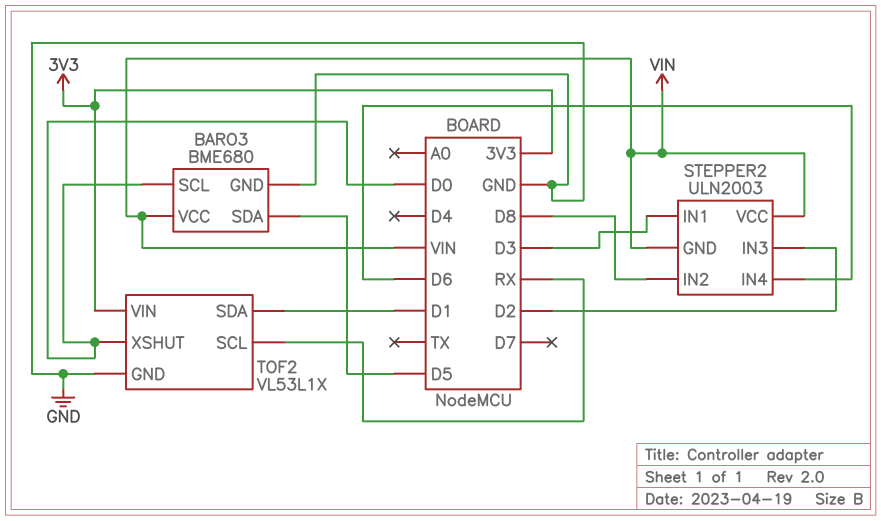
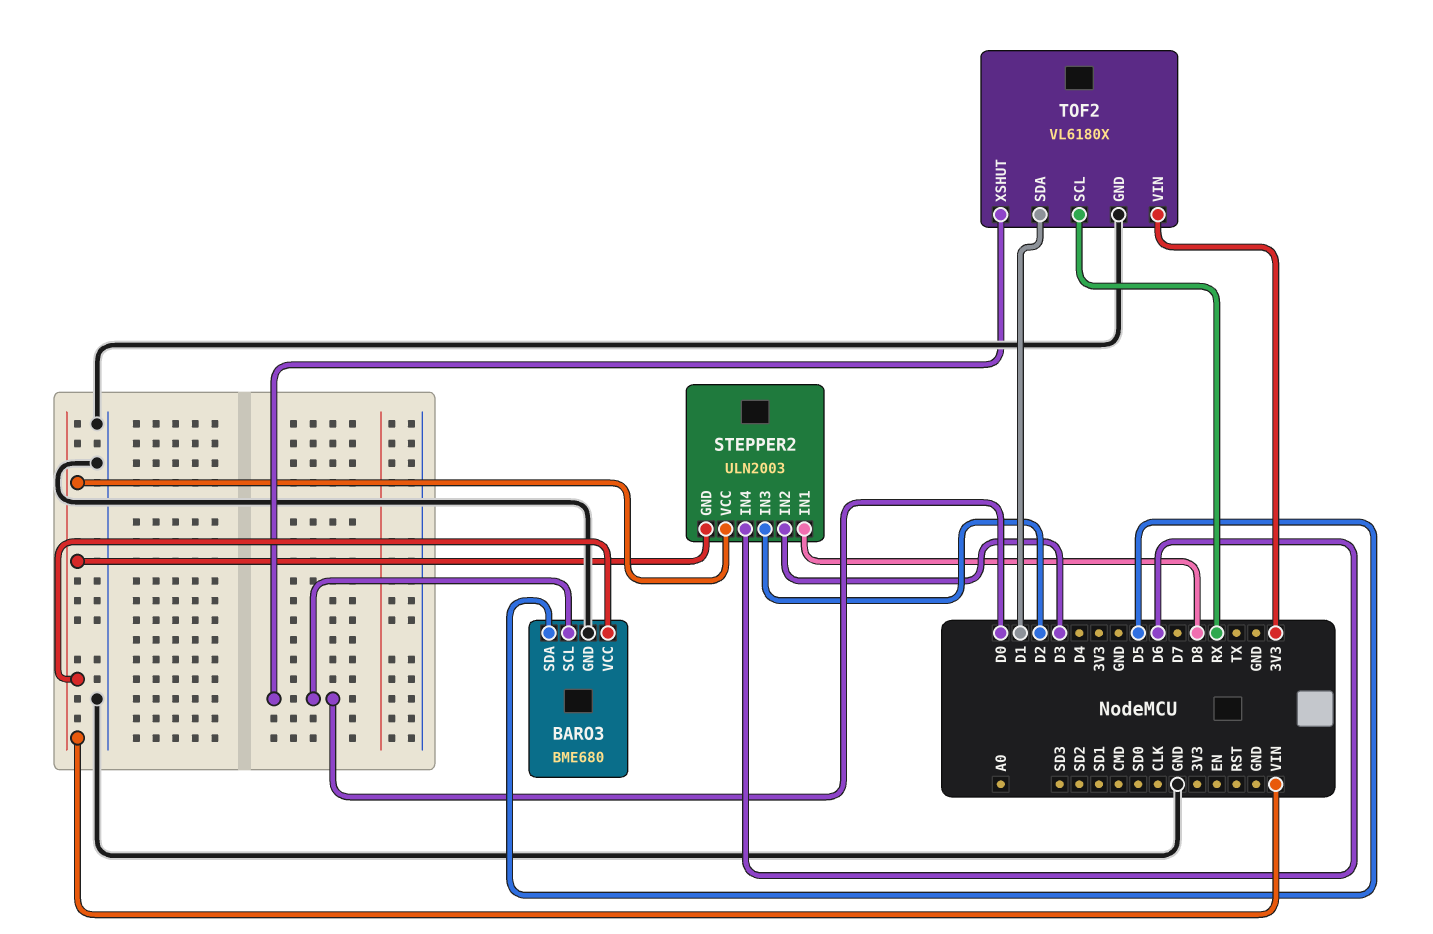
STEPPER2 pin IN1: D3 -> D8
STEPPER2 pin IN2: D8 -> D3
TOF2: VL53L1X -> VL6180X

